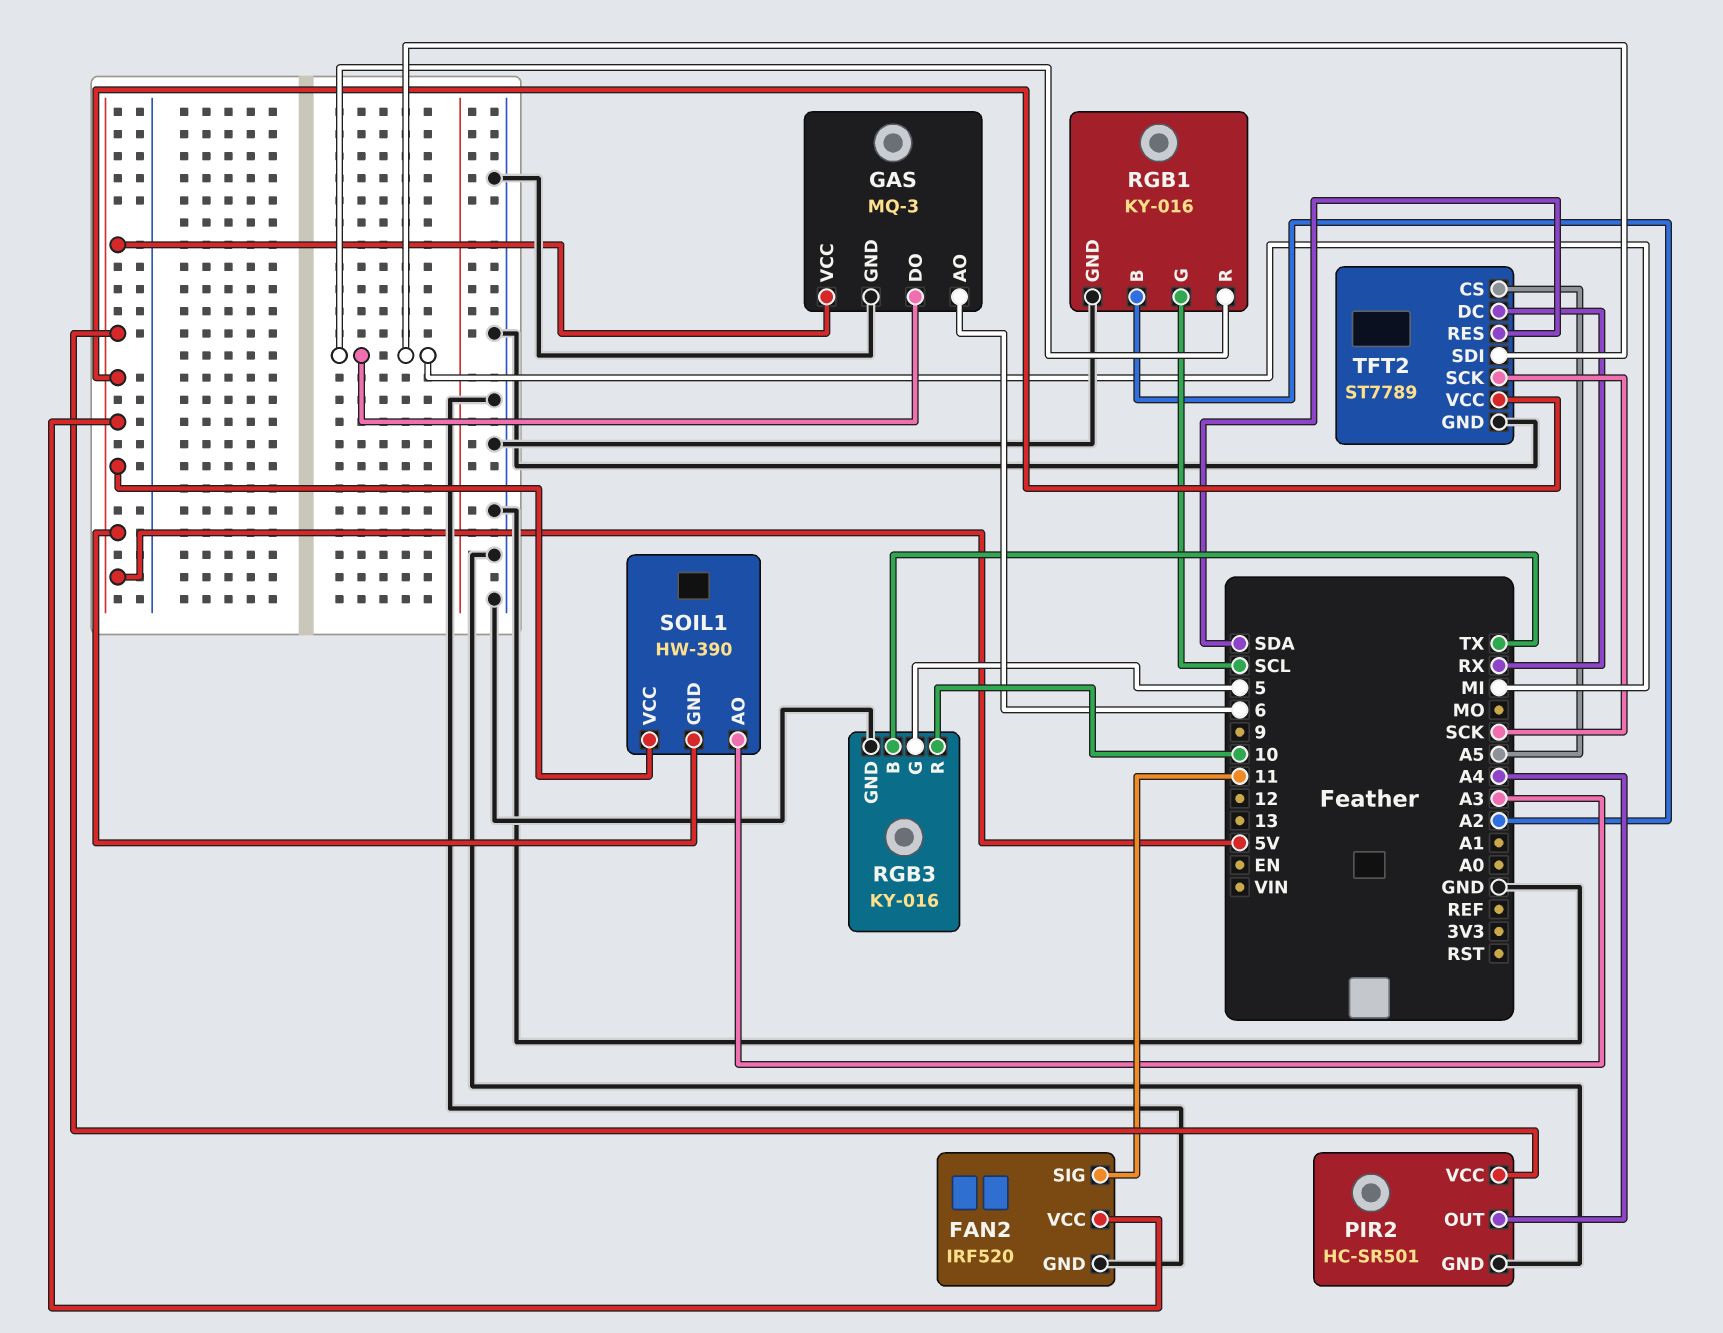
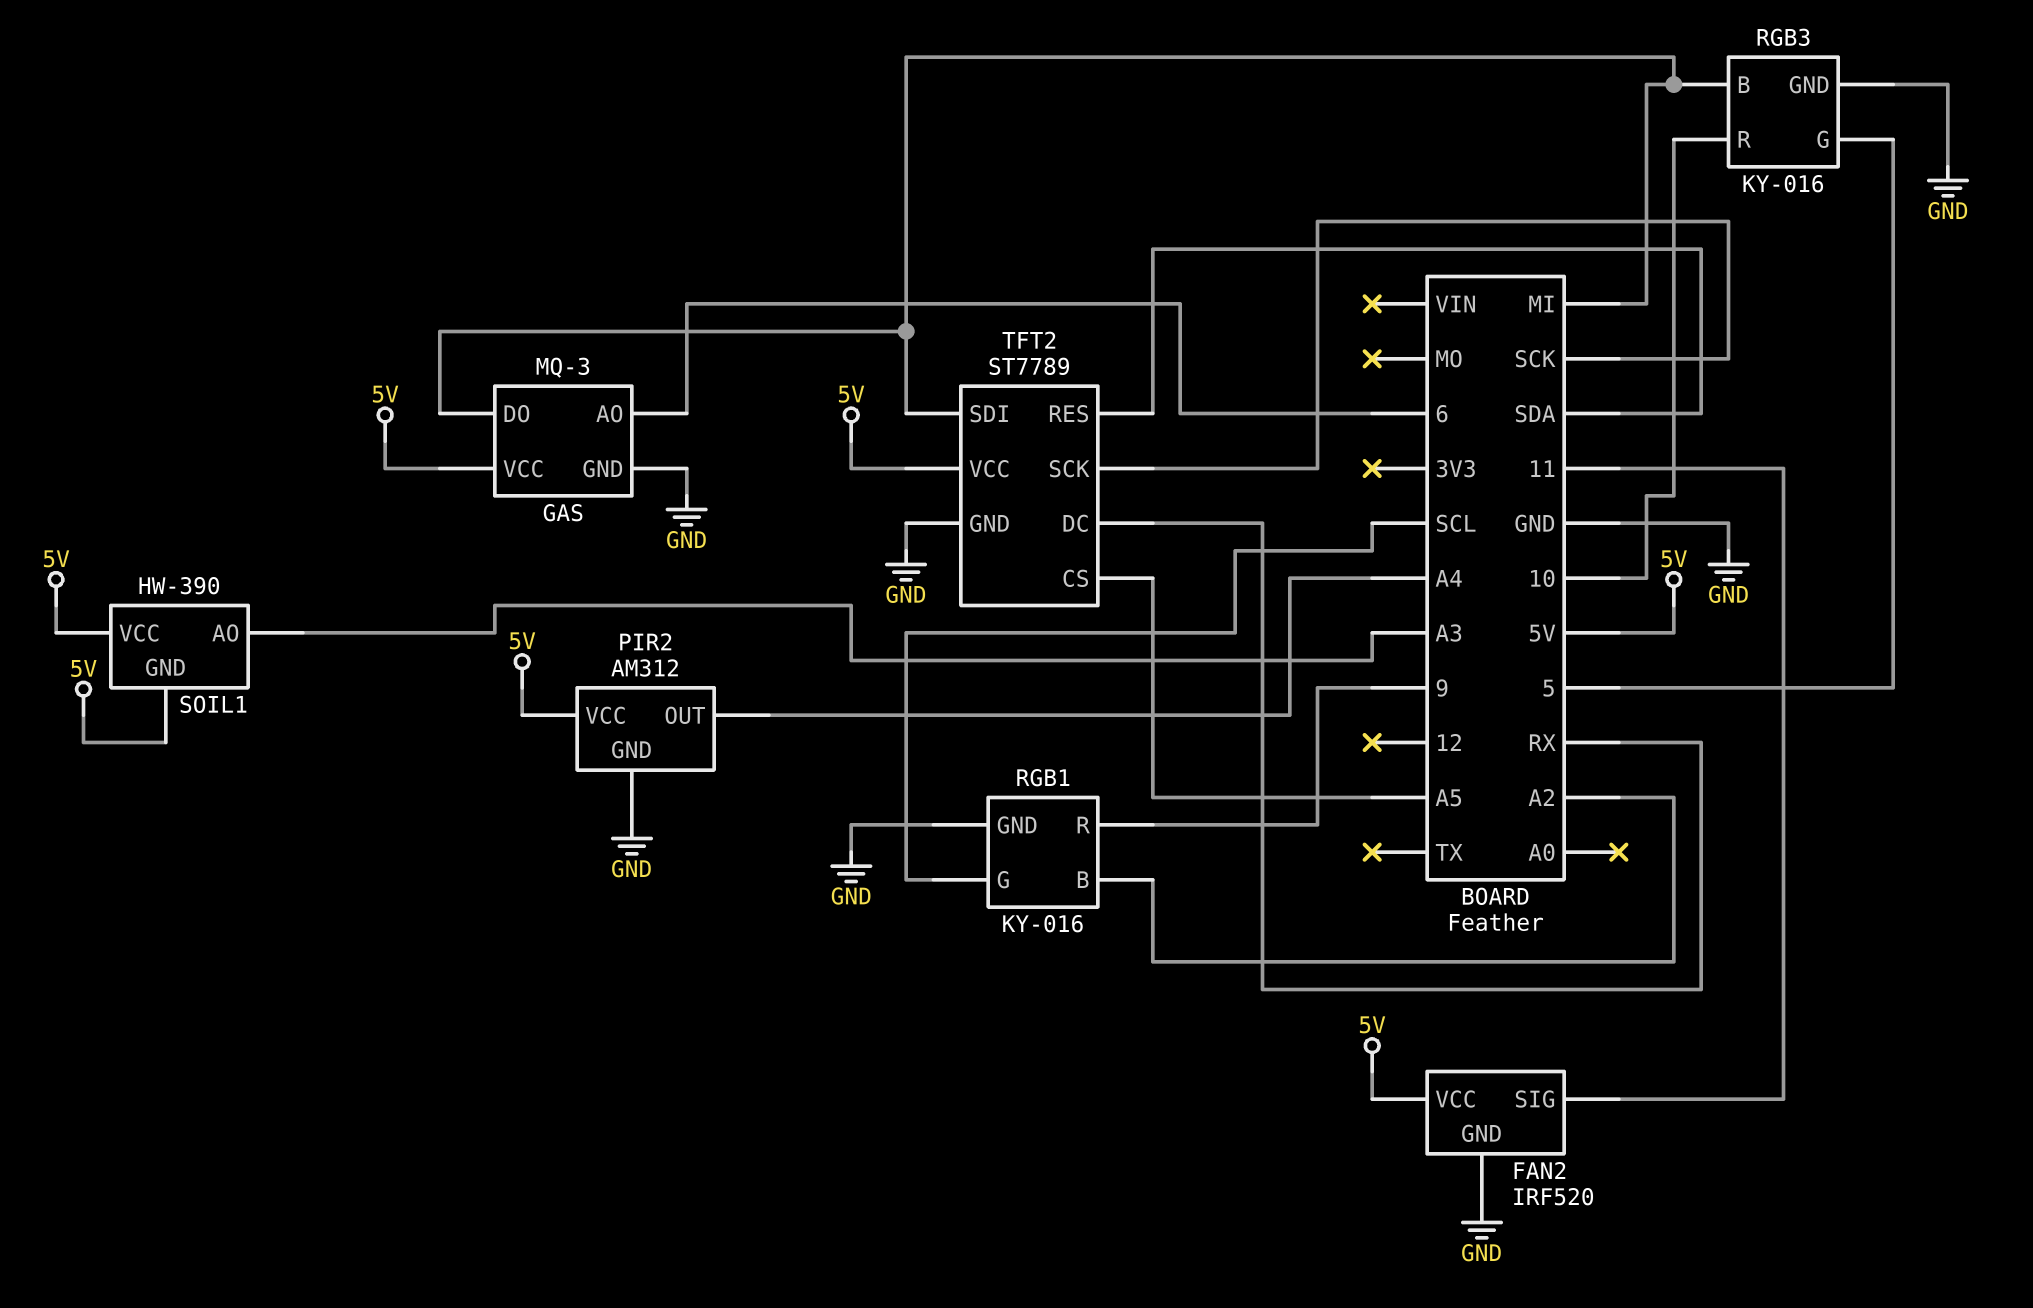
PIR2: HC-SR501 -> AM312
RGB1 pin R: MI -> 9
RGB3 pin B: TX -> MI

